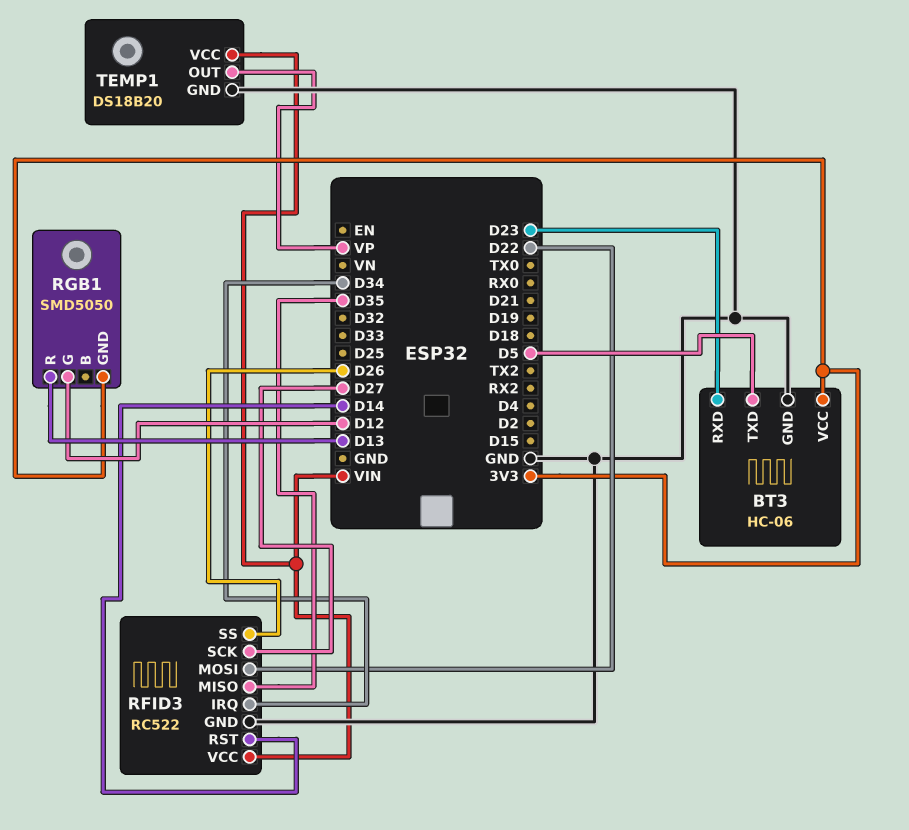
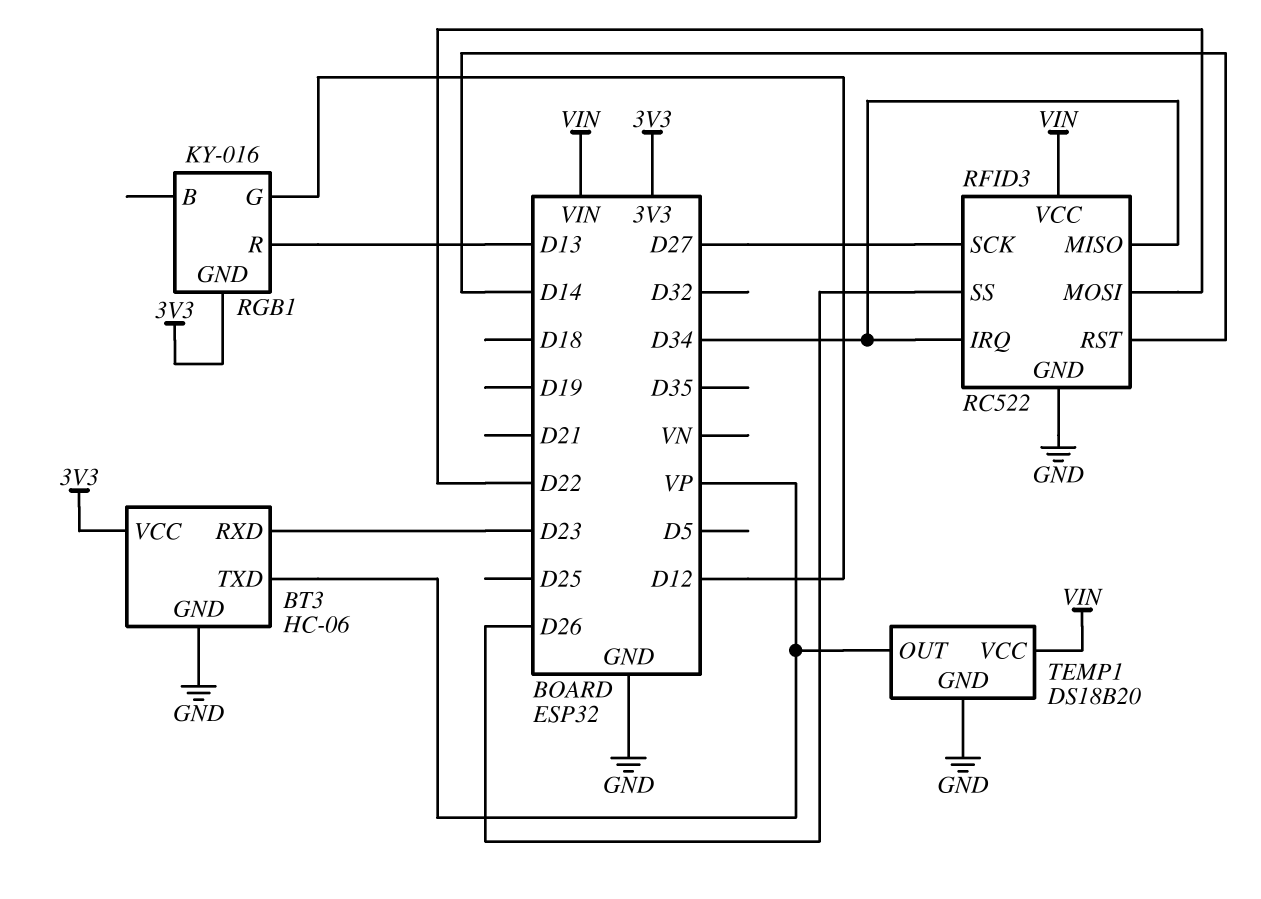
BT3 pin TXD: D5 -> VP
RFID3 pin MISO: D35 -> D34
RGB1: SMD5050 -> KY-016

